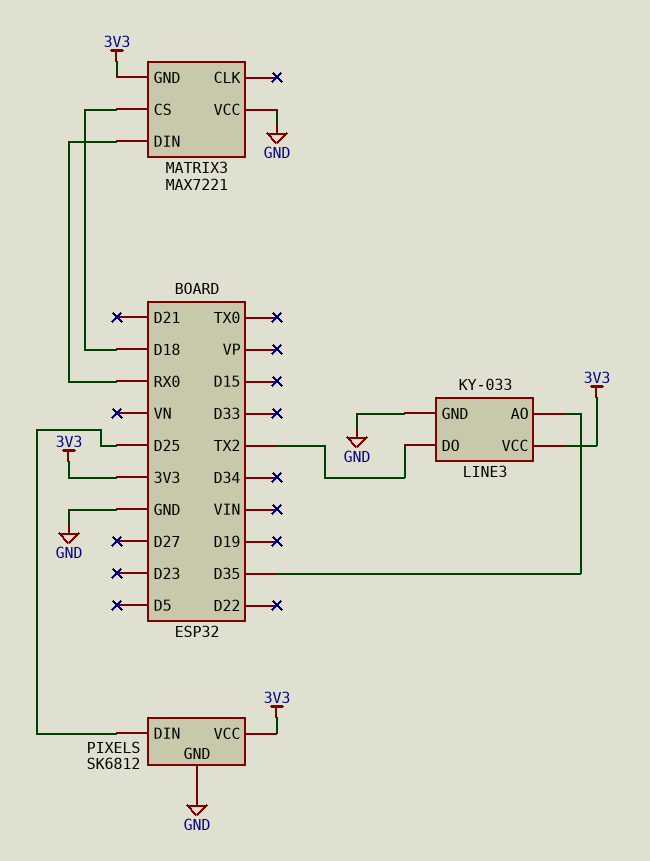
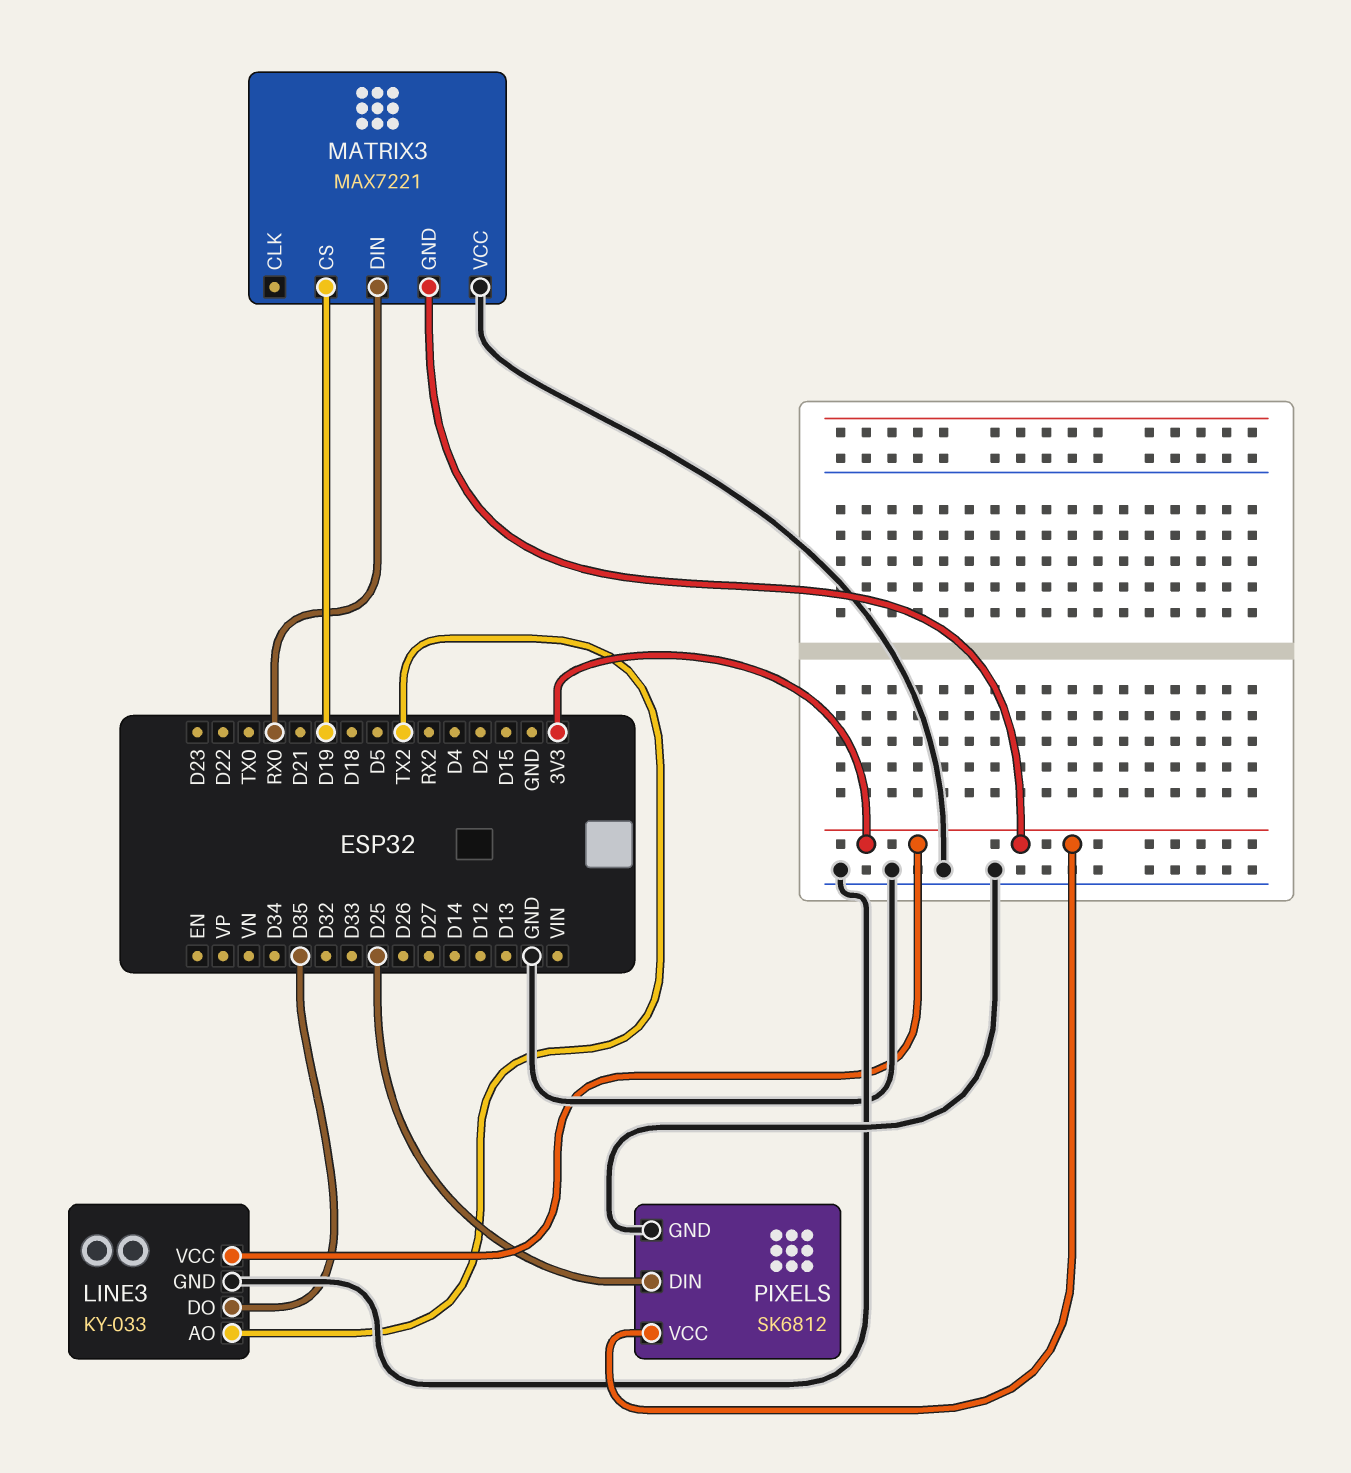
LINE3 pin AO: D35 -> TX2
LINE3 pin DO: TX2 -> D35
MATRIX3 pin CS: D18 -> D19

